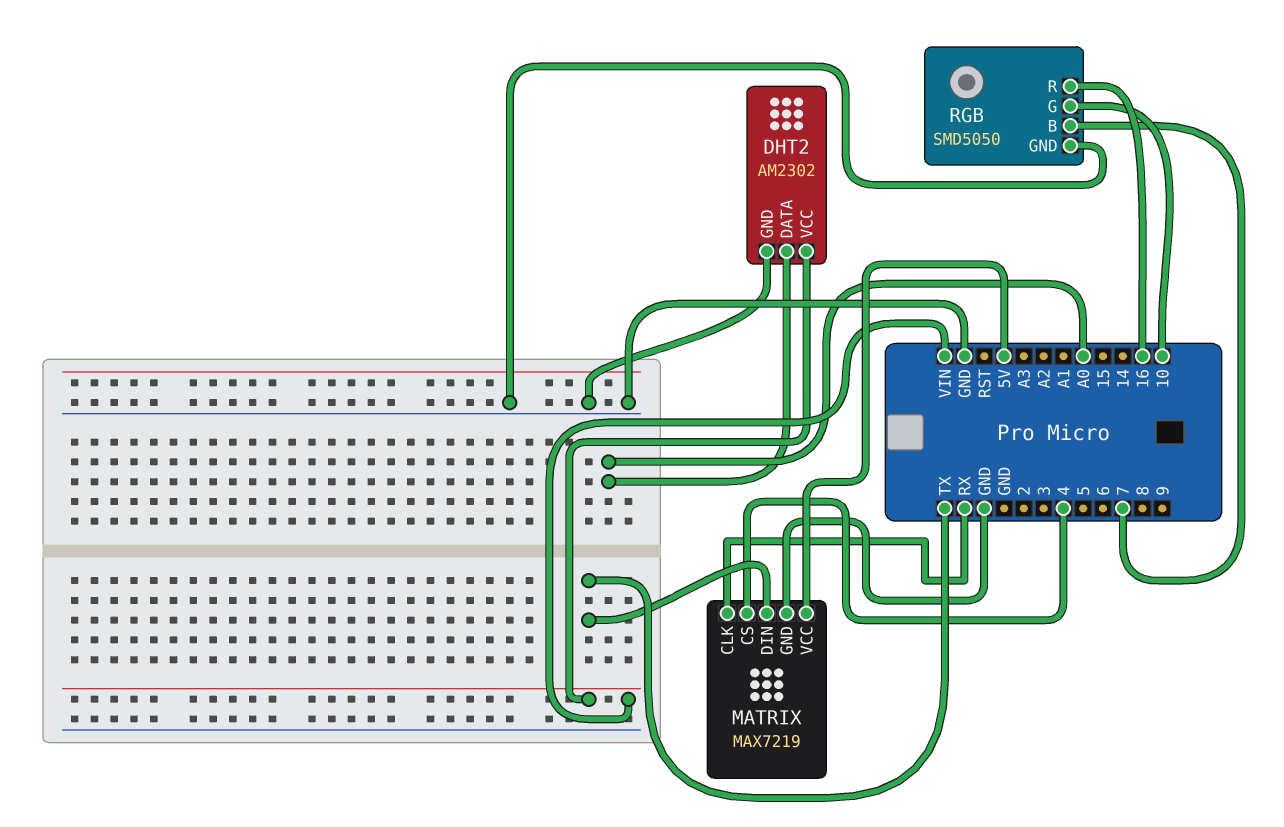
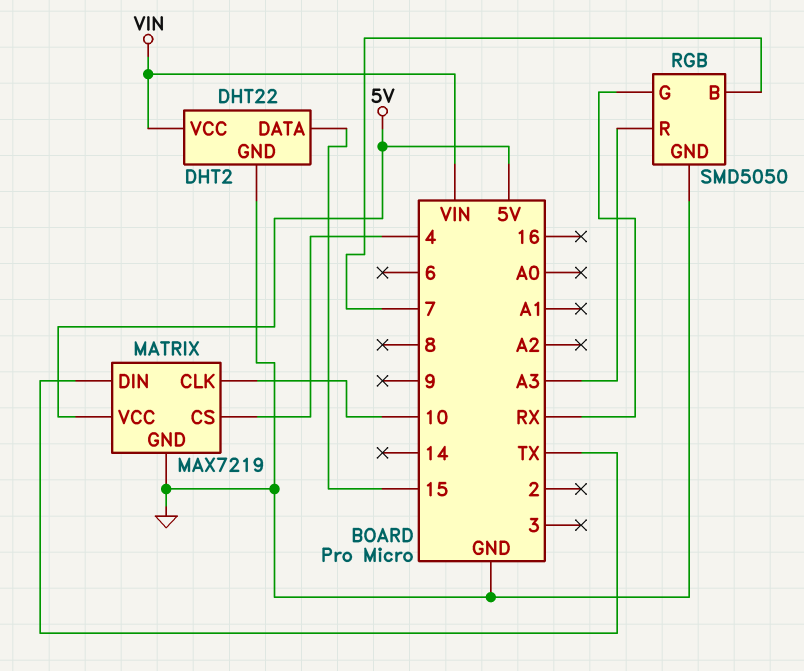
DHT2: AM2302 -> DHT22
DHT2 pin DATA: A0 -> 15
MATRIX pin CLK: RX -> 10
RGB pin G: 10 -> RX
RGB pin R: 16 -> A3

